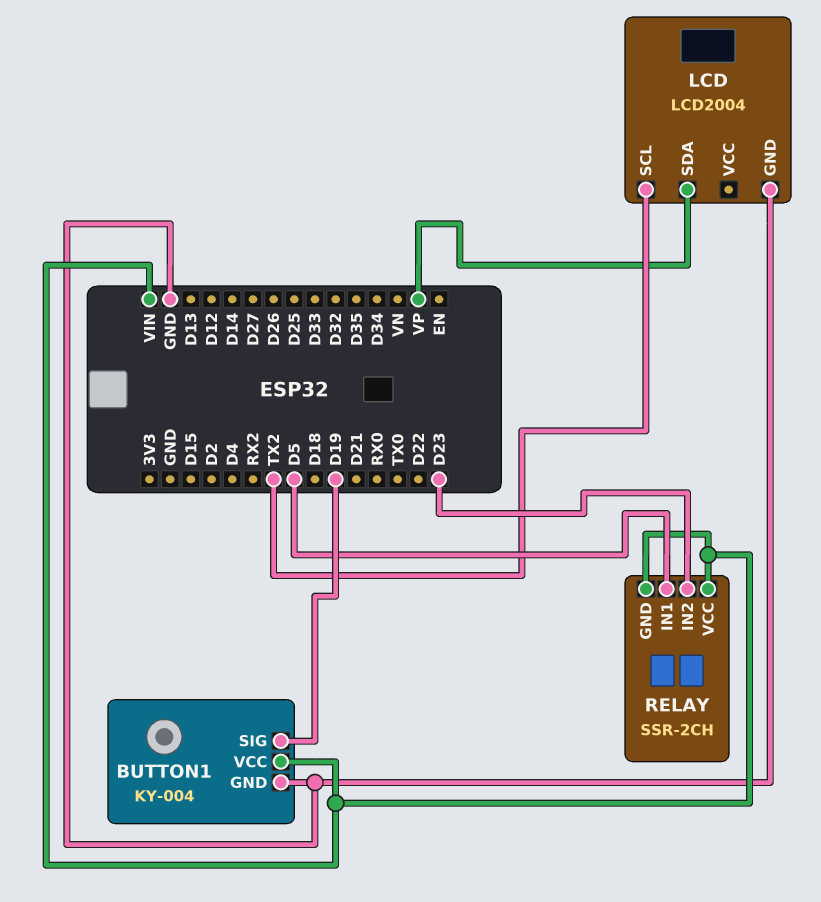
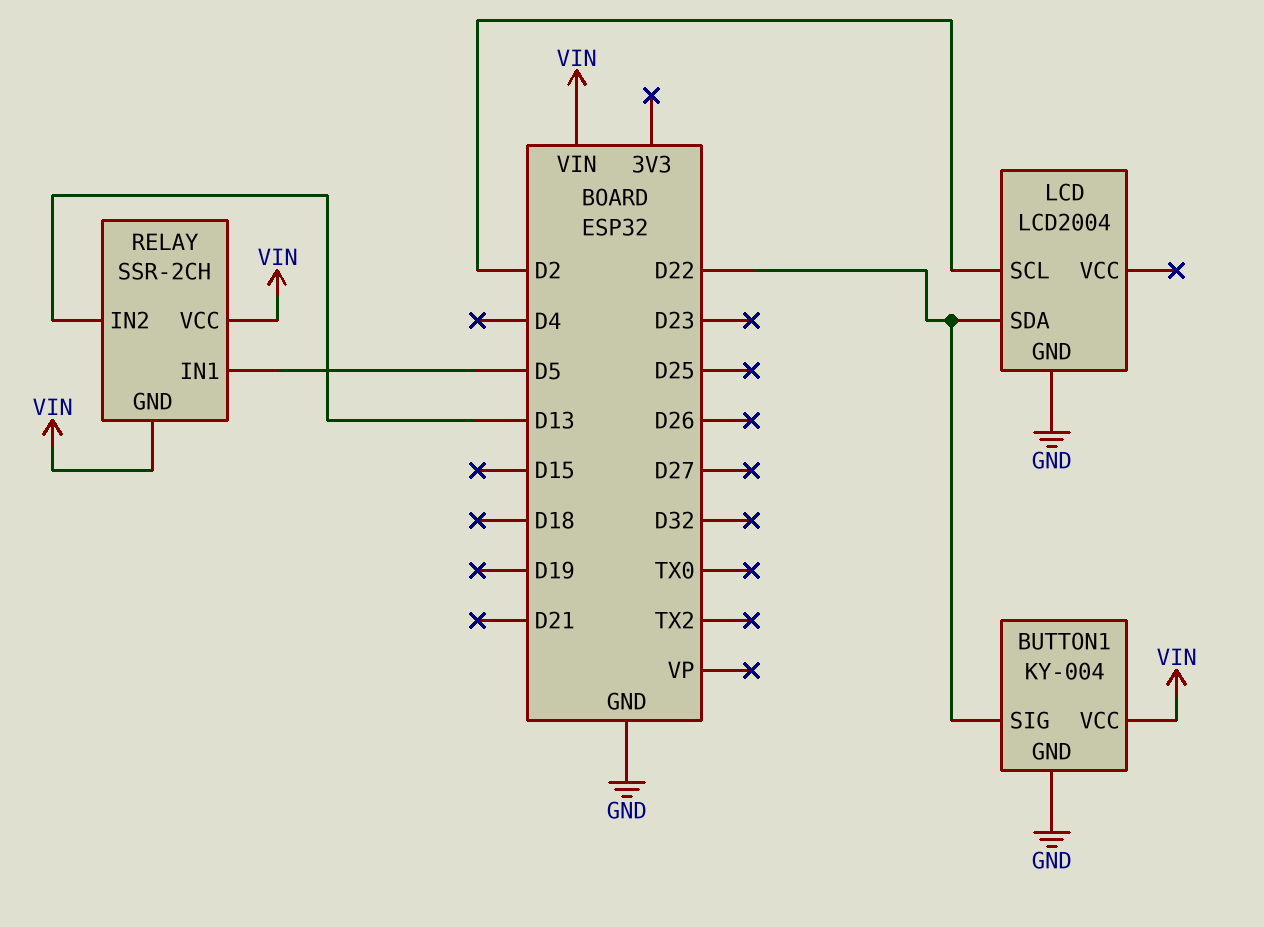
BUTTON1 pin SIG: D19 -> D22
LCD pin SCL: TX2 -> D2
LCD pin SDA: VP -> D22
RELAY pin IN2: D23 -> D13

